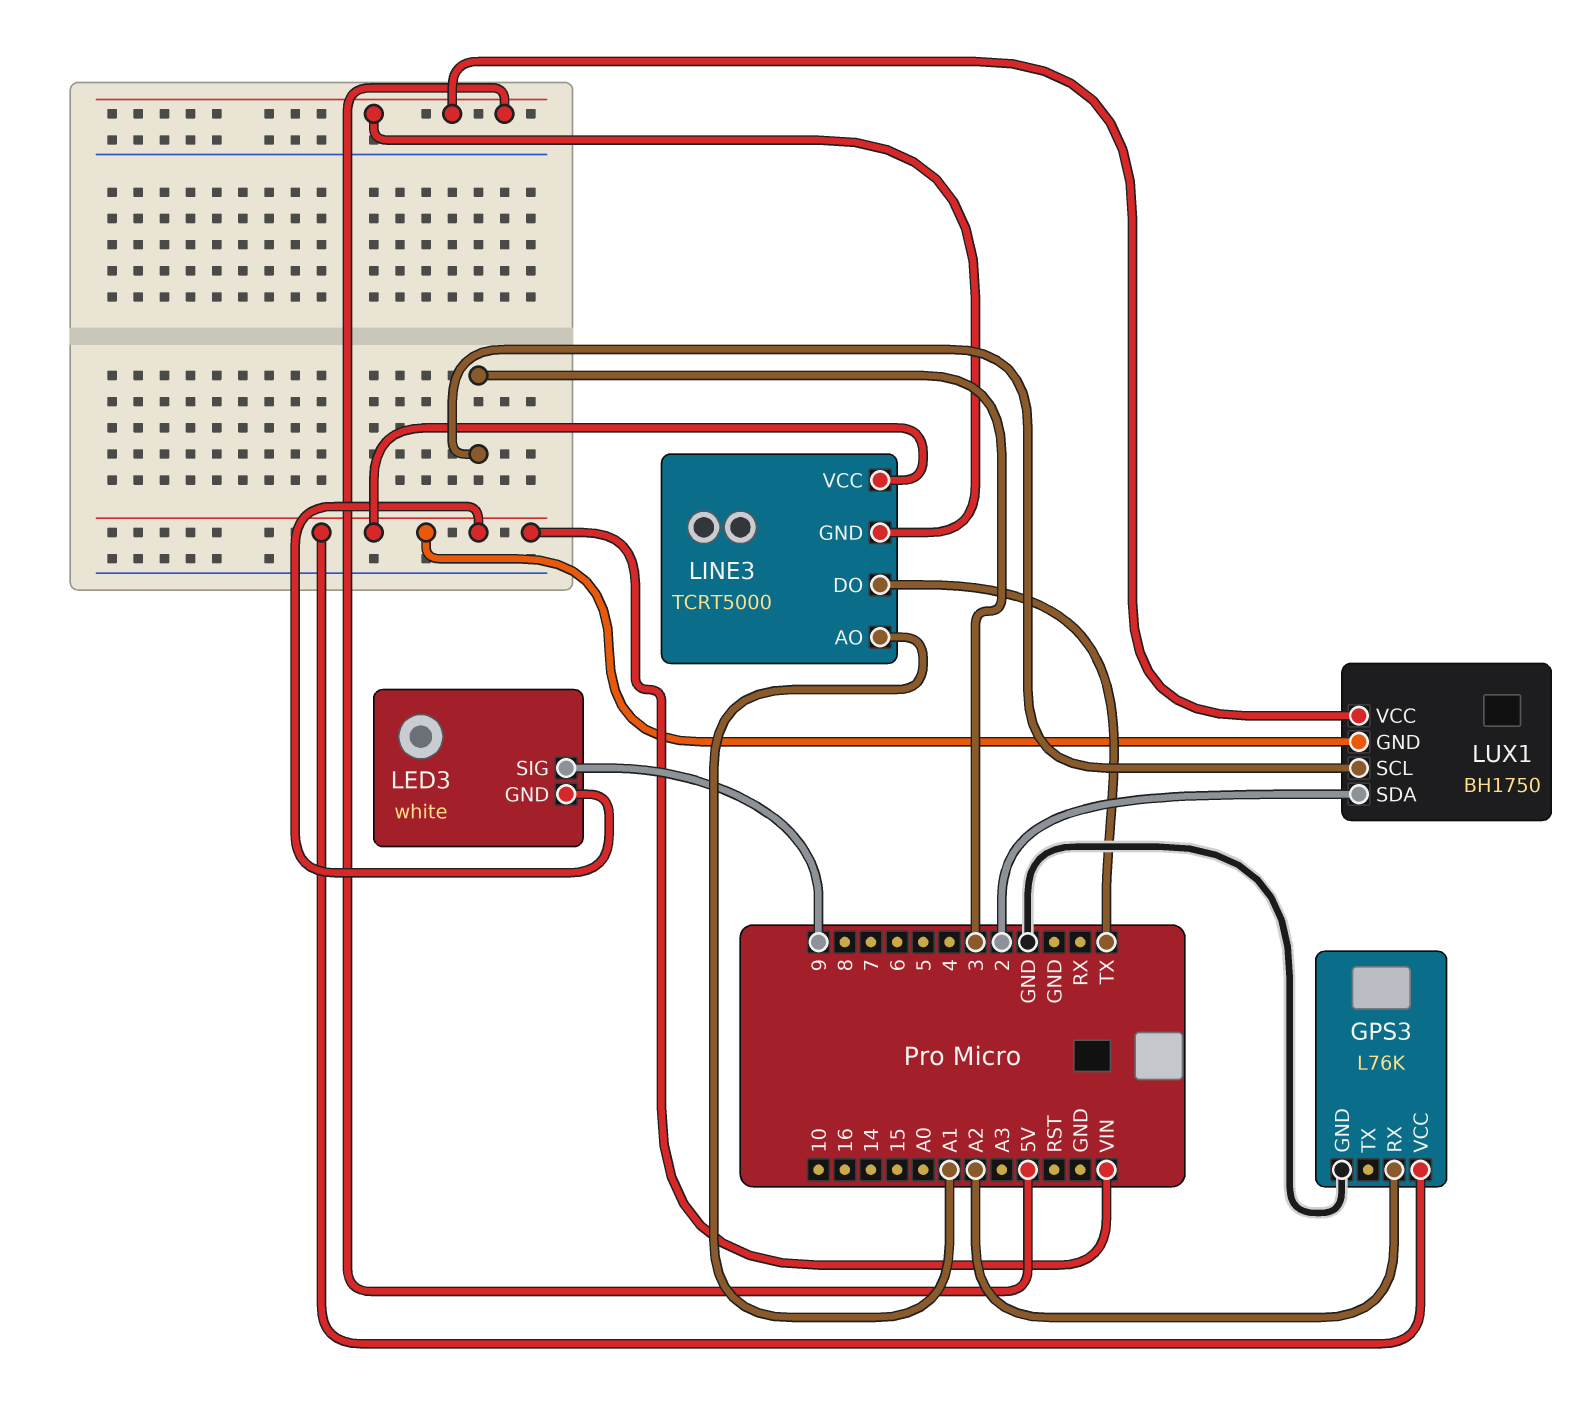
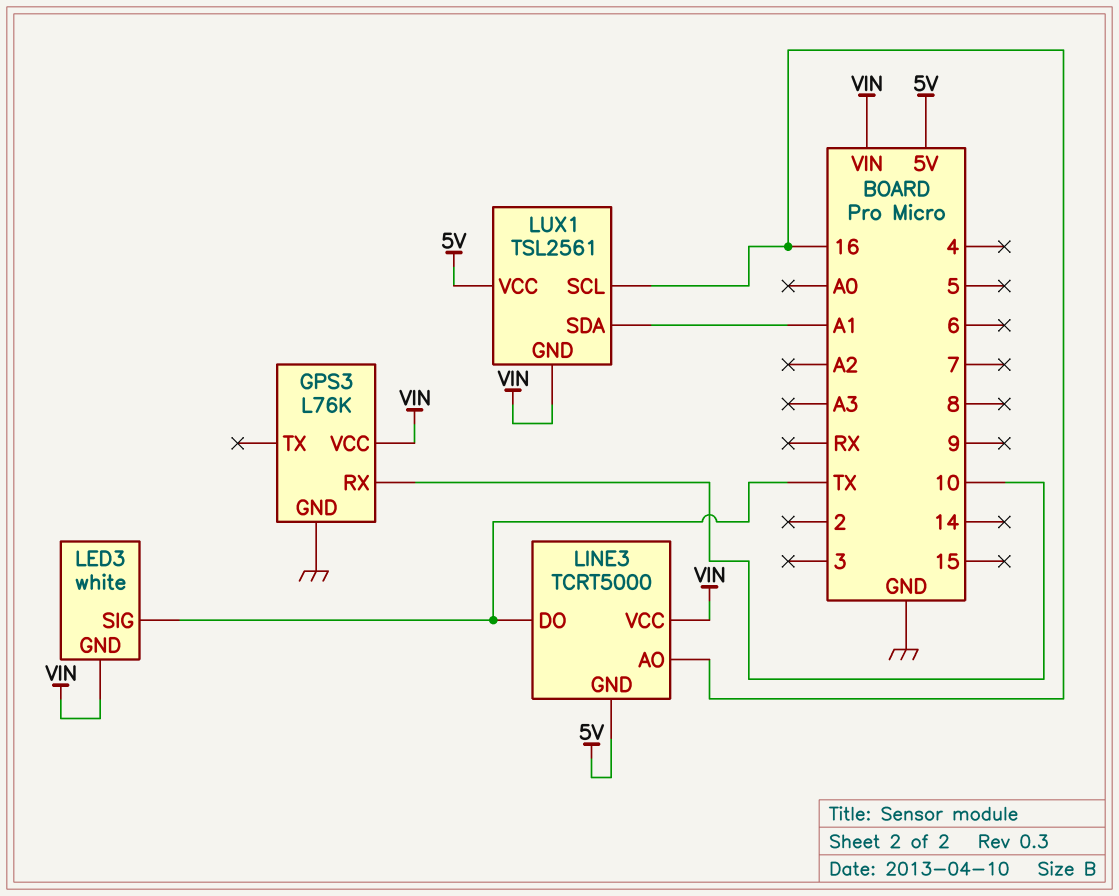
GPS3 pin RX: A2 -> 10
LED3 pin SIG: 9 -> TX
LINE3 pin AO: A1 -> 16
LUX1: BH1750 -> TSL2561
LUX1 pin SCL: 3 -> 16
LUX1 pin SDA: 2 -> A1

